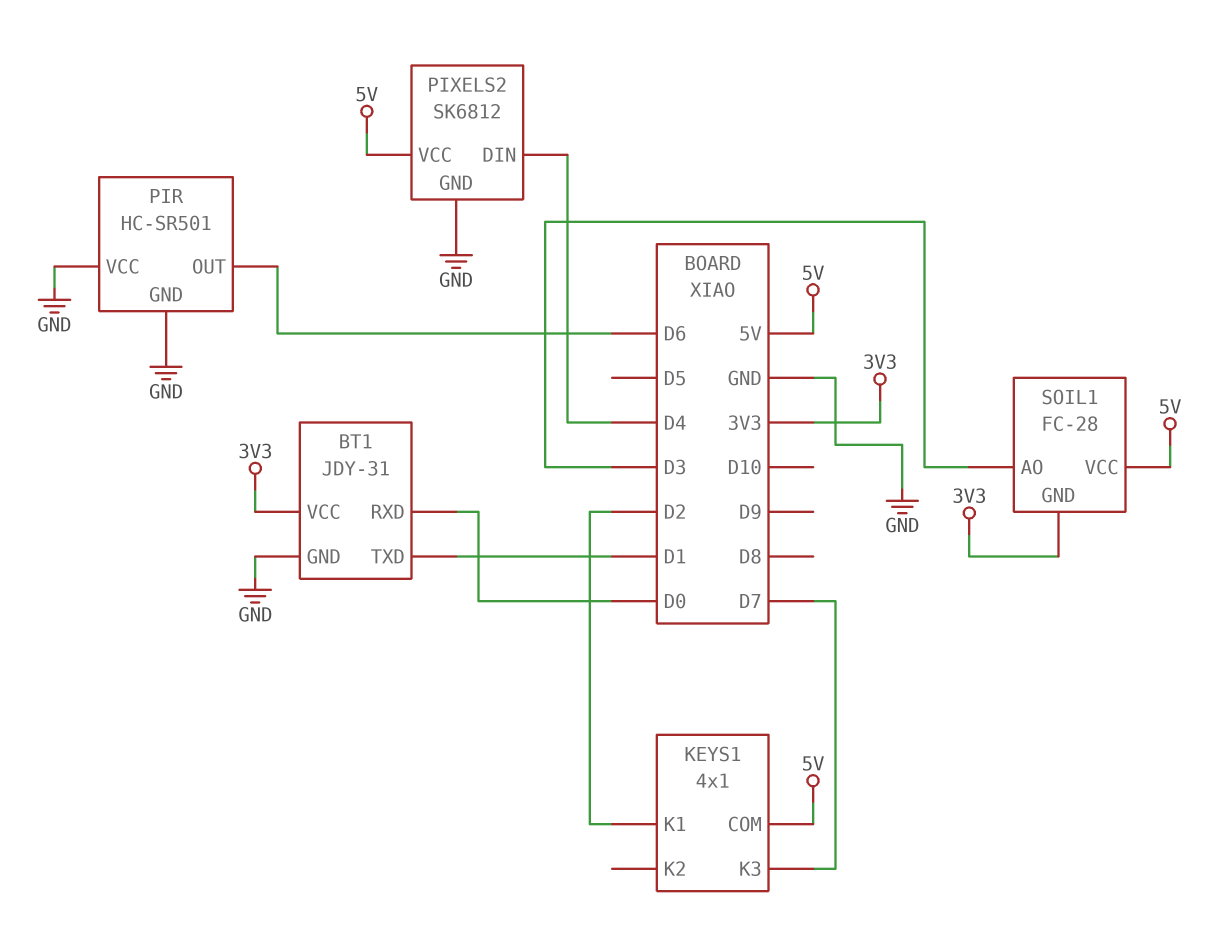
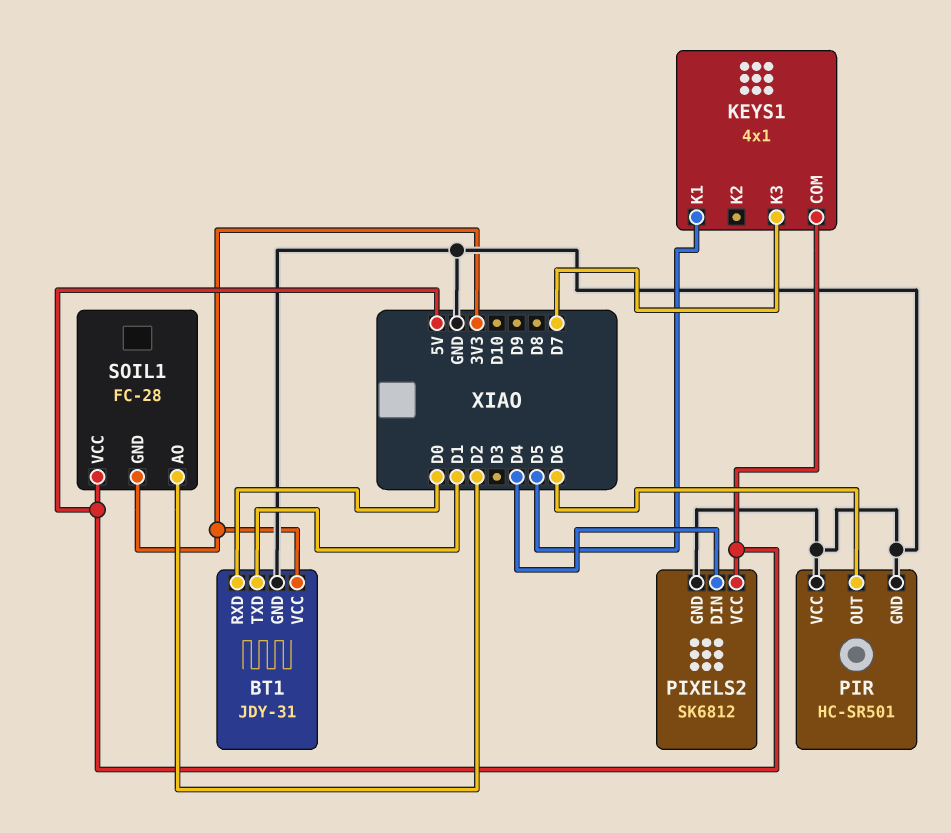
KEYS1 pin K1: D2 -> D5
SOIL1 pin AO: D3 -> D2

